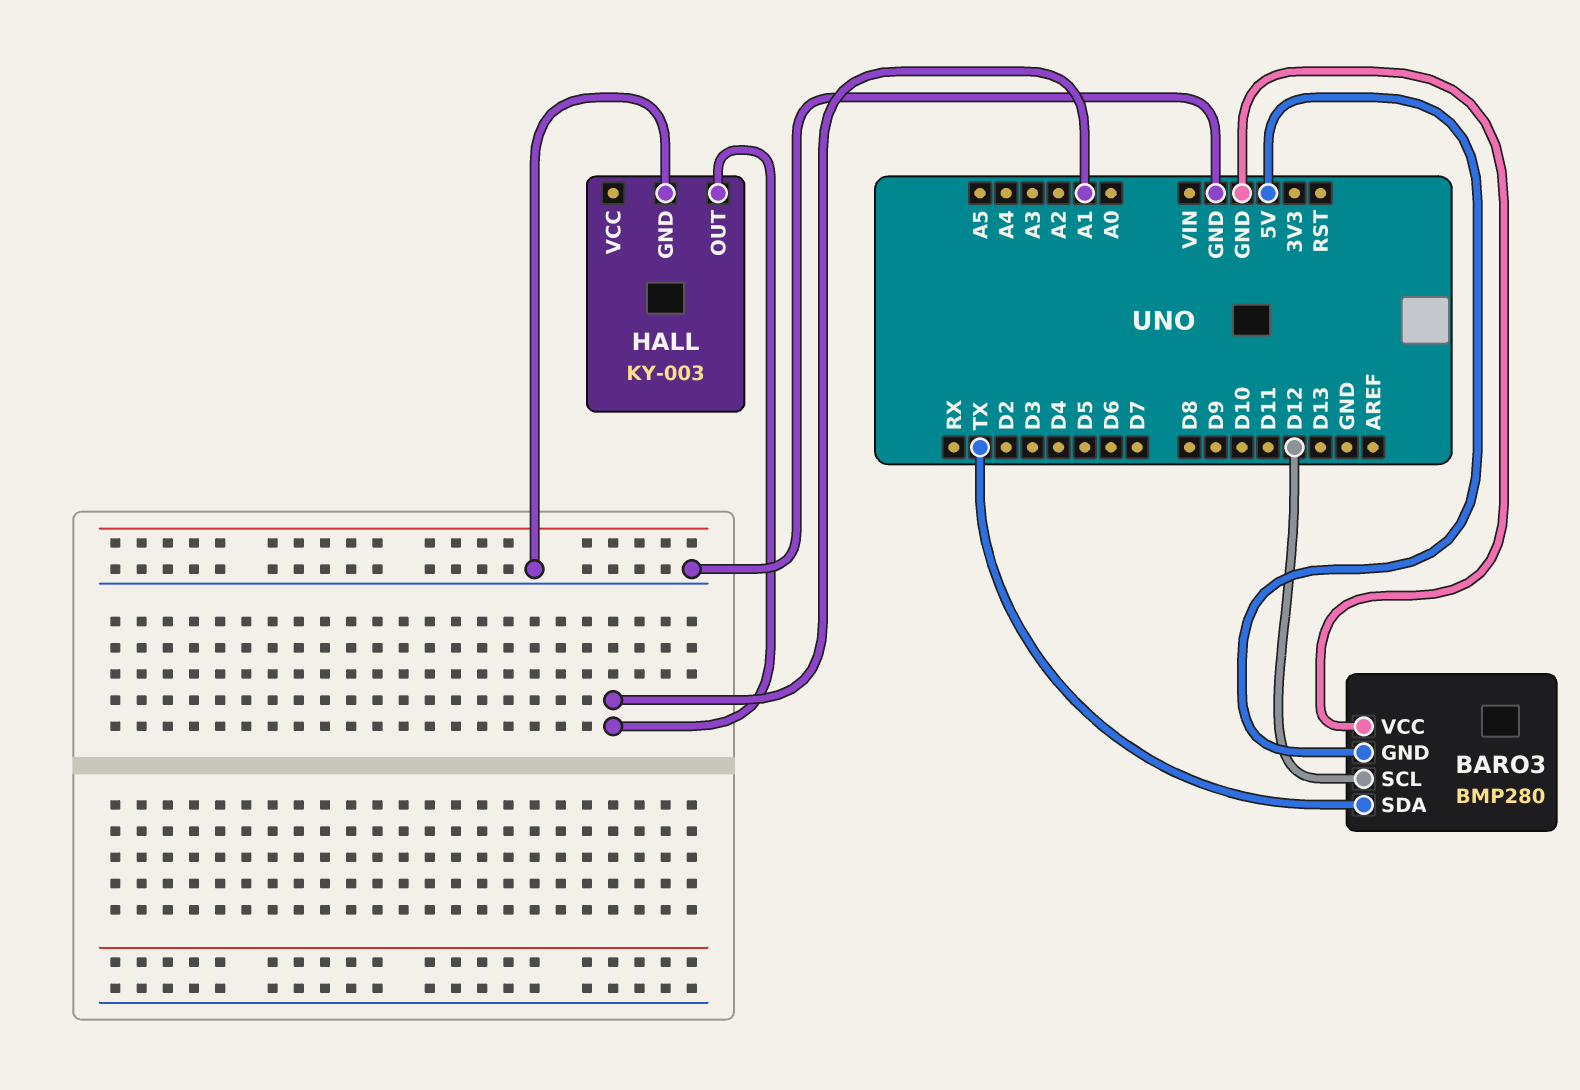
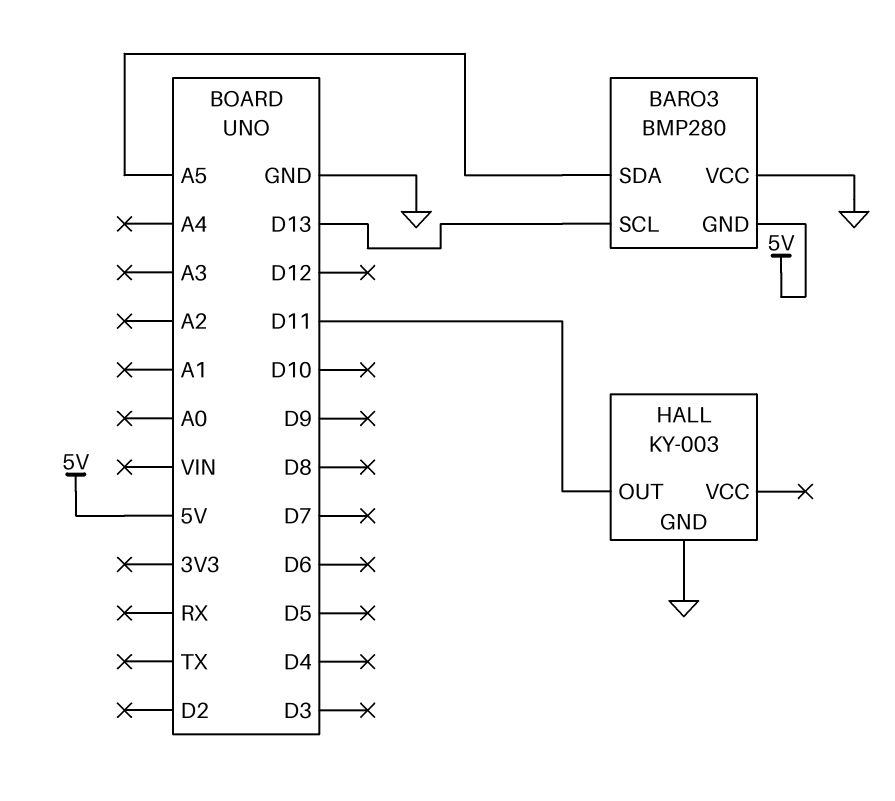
BARO3 pin SCL: D12 -> D13
BARO3 pin SDA: TX -> A5
HALL pin OUT: A1 -> D11

